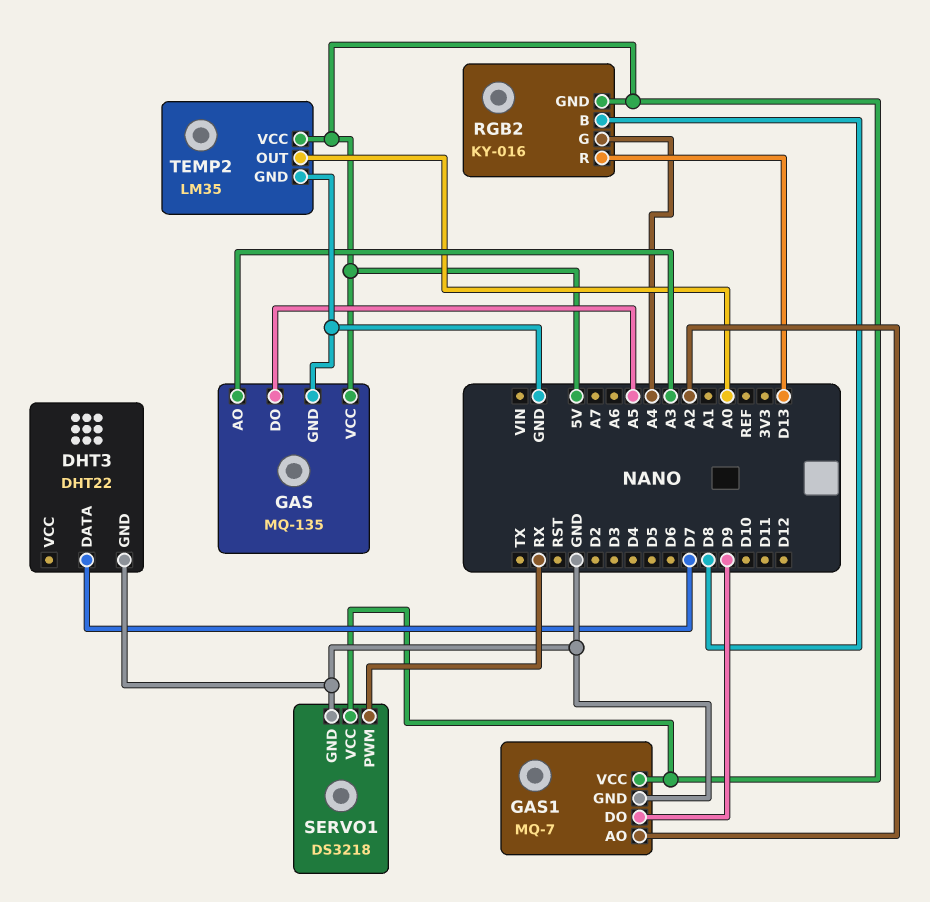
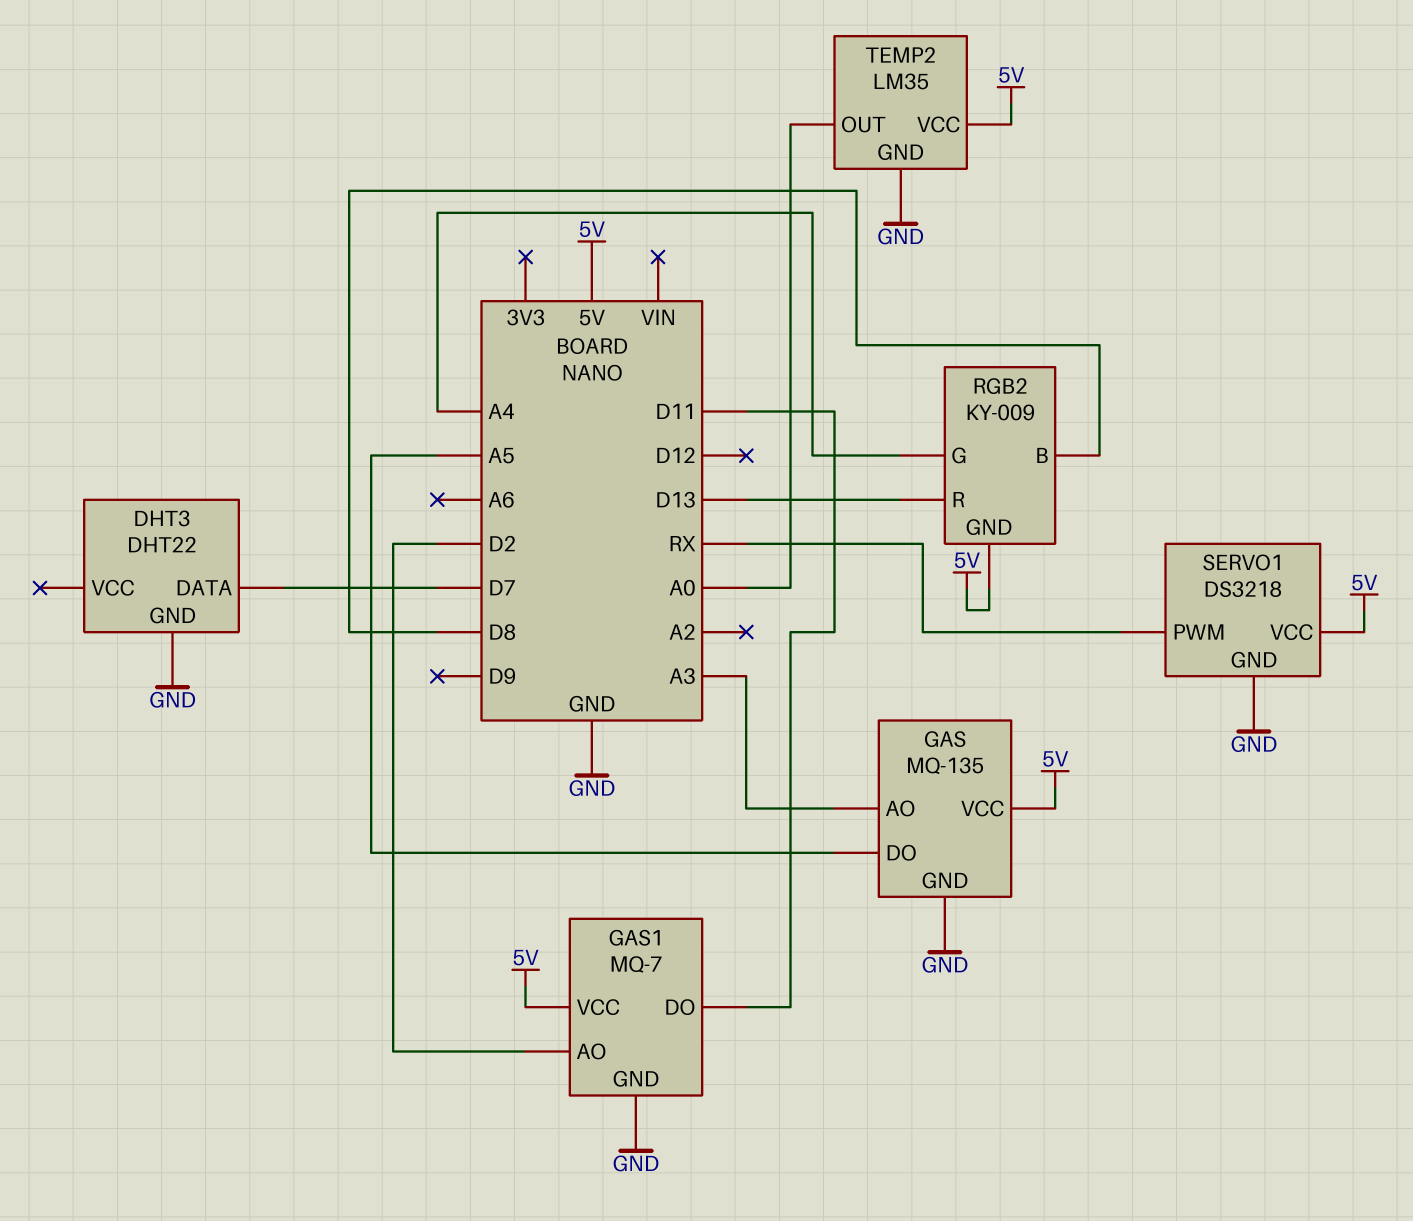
GAS1 pin AO: A2 -> D2
GAS1 pin DO: D9 -> D11
RGB2: KY-016 -> KY-009

